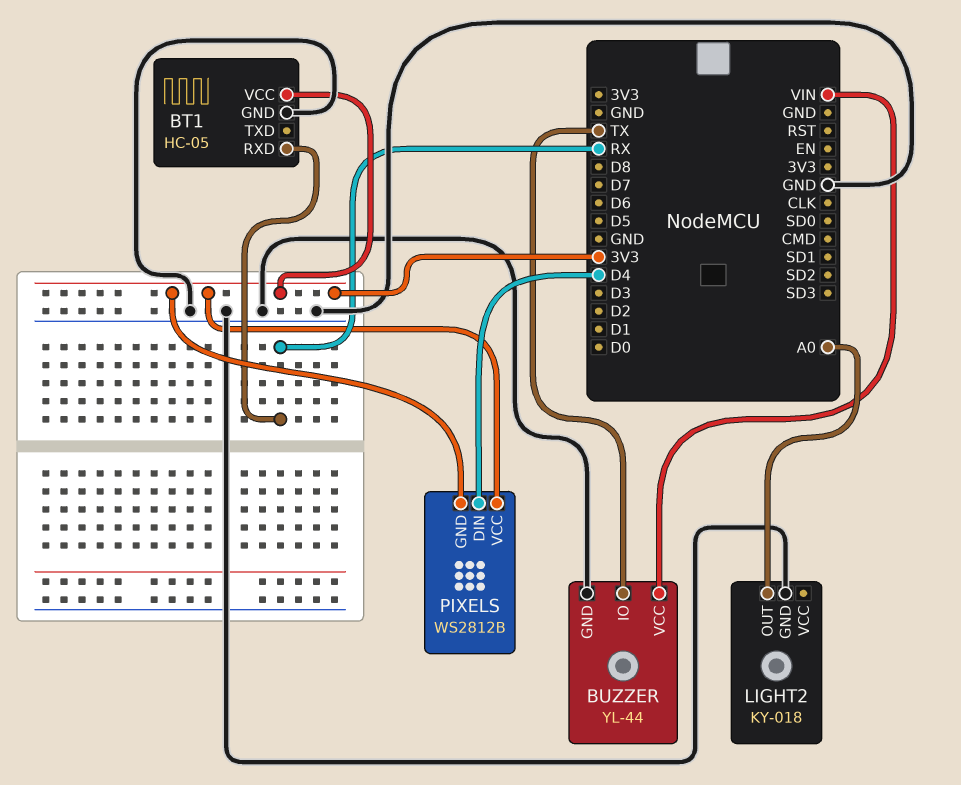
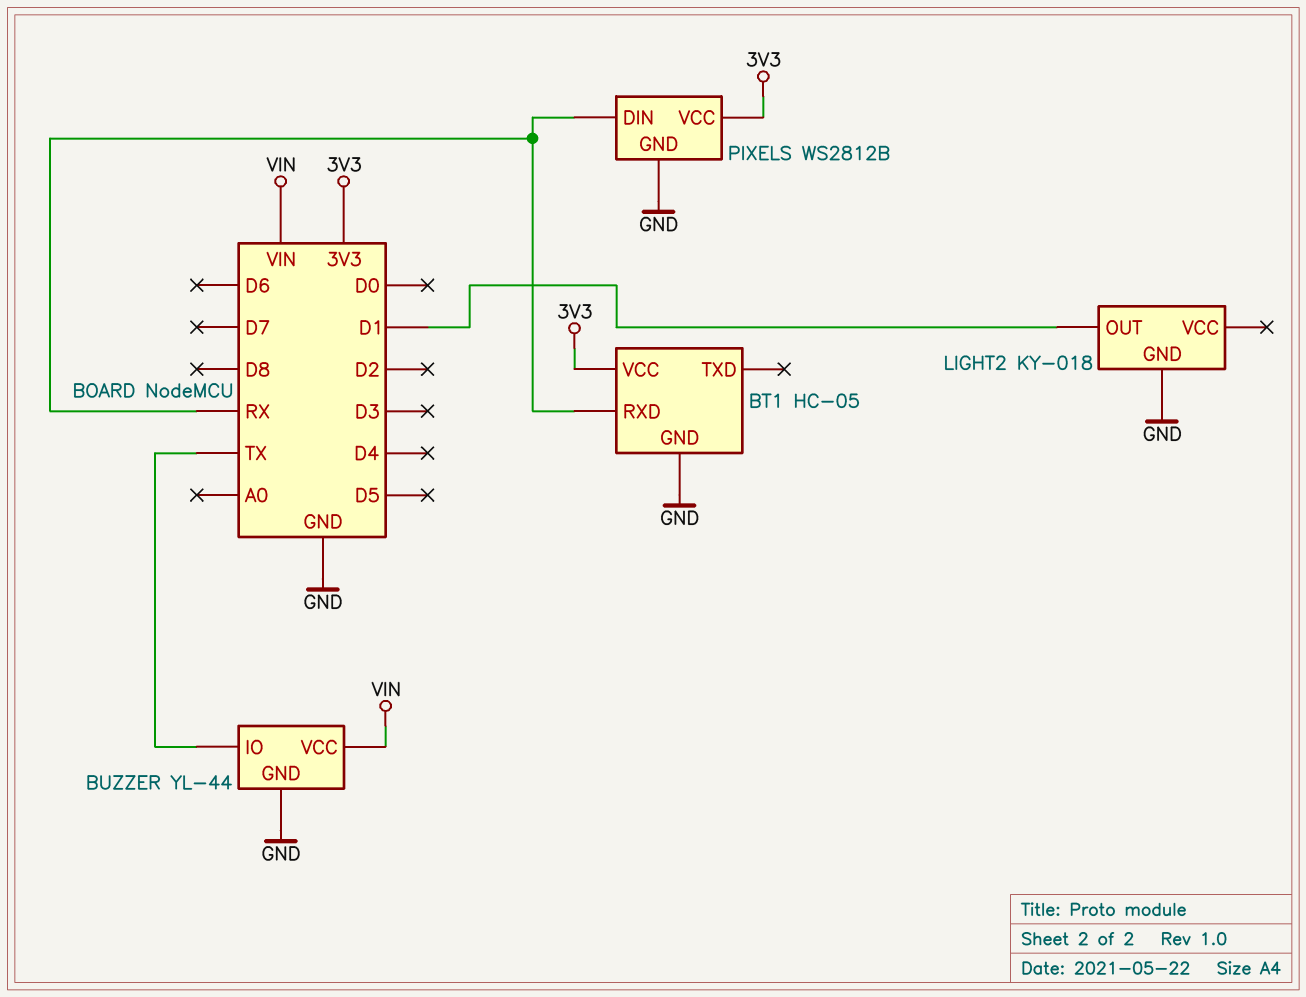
LIGHT2 pin OUT: A0 -> D1
PIXELS pin DIN: D4 -> RX
PIXELS pin GND: 3V3 -> GND

